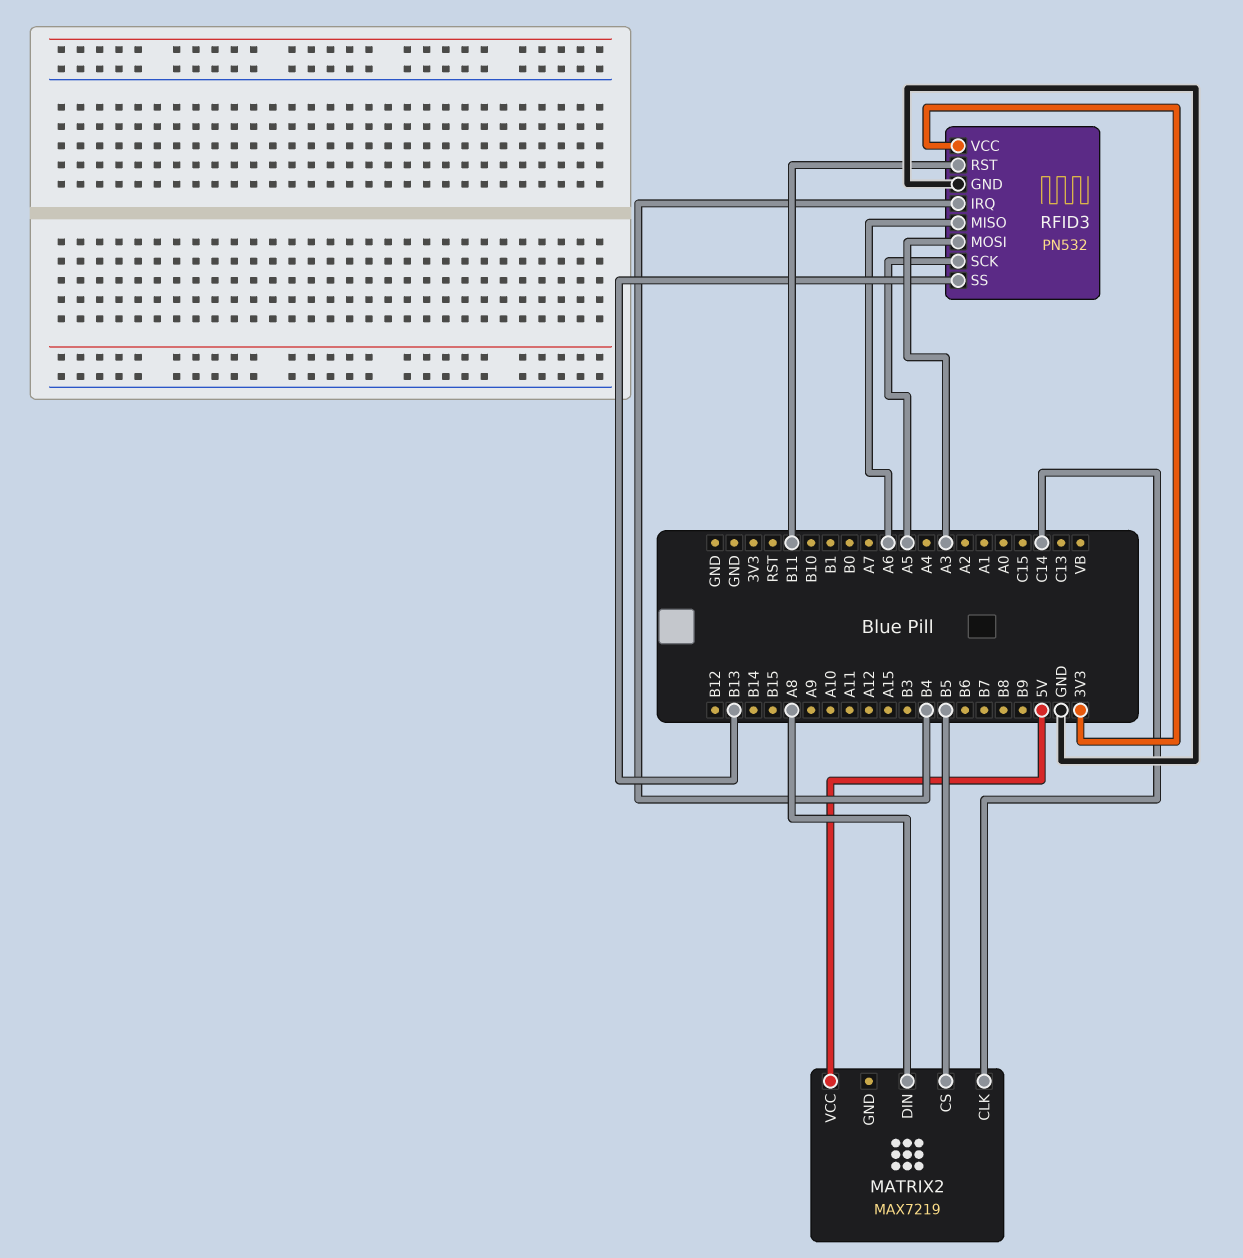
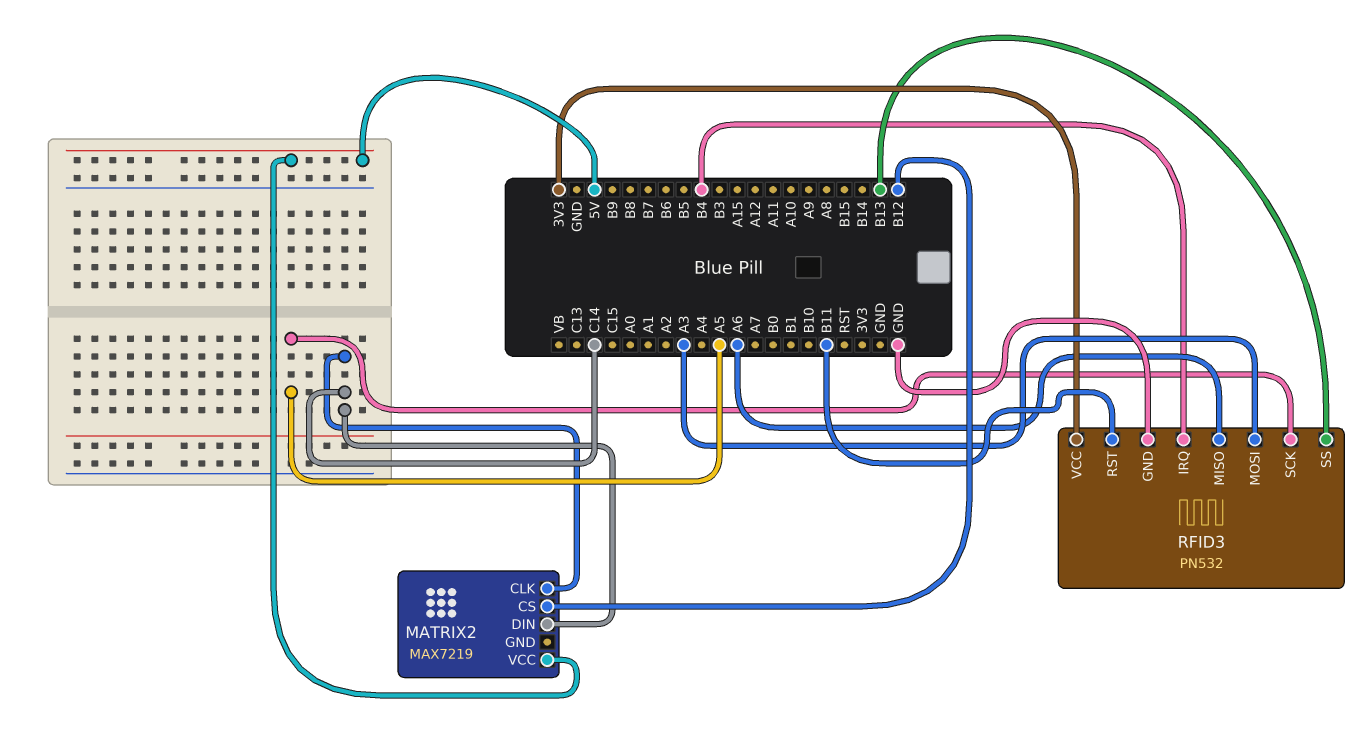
MATRIX2 pin CS: B5 -> B12
MATRIX2 pin DIN: A8 -> C14

